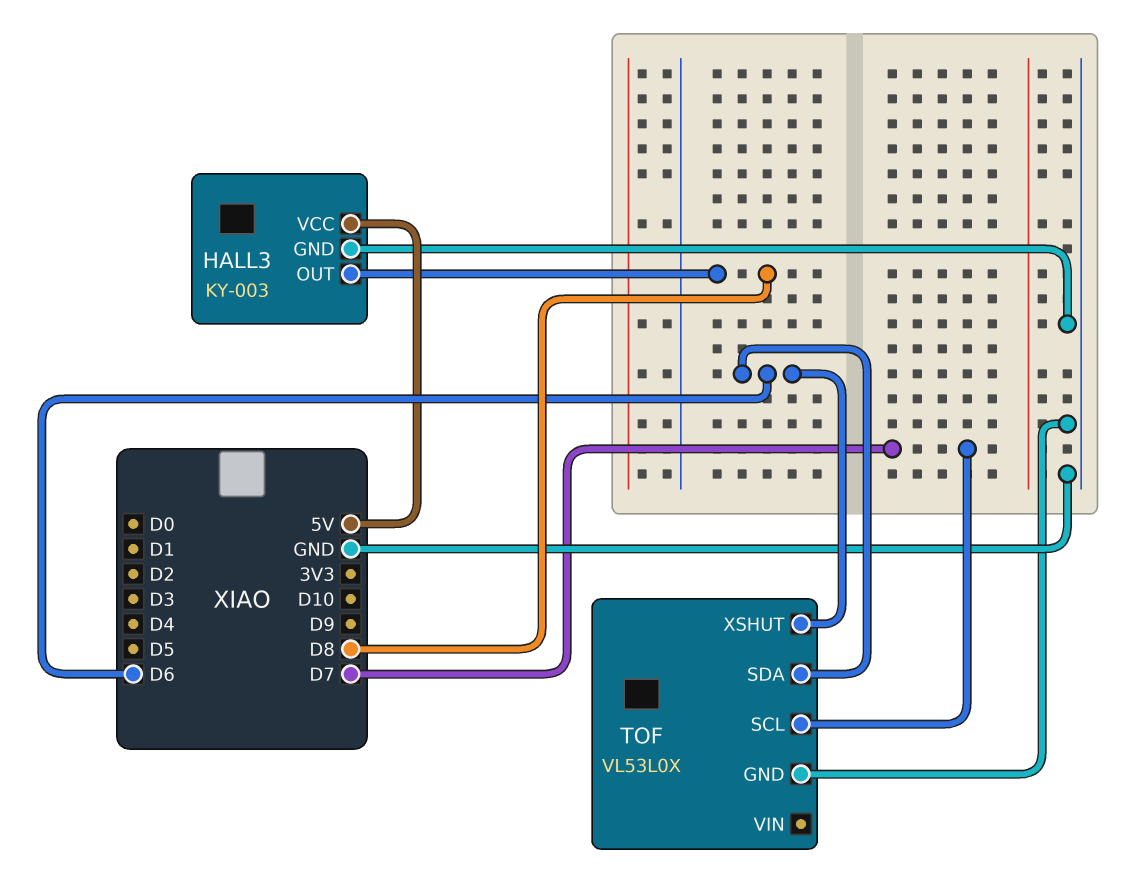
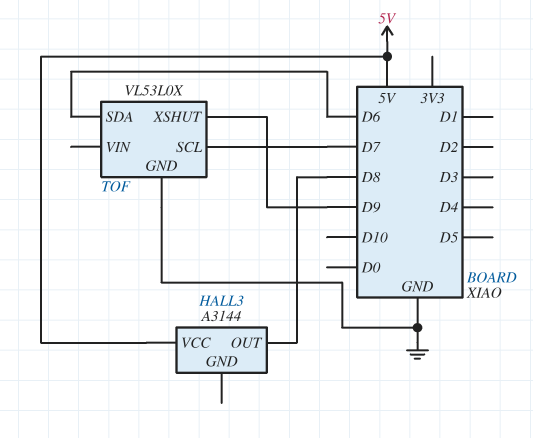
HALL3: KY-003 -> A3144
HALL3 pin GND: GND -> none
TOF pin XSHUT: D6 -> D9

